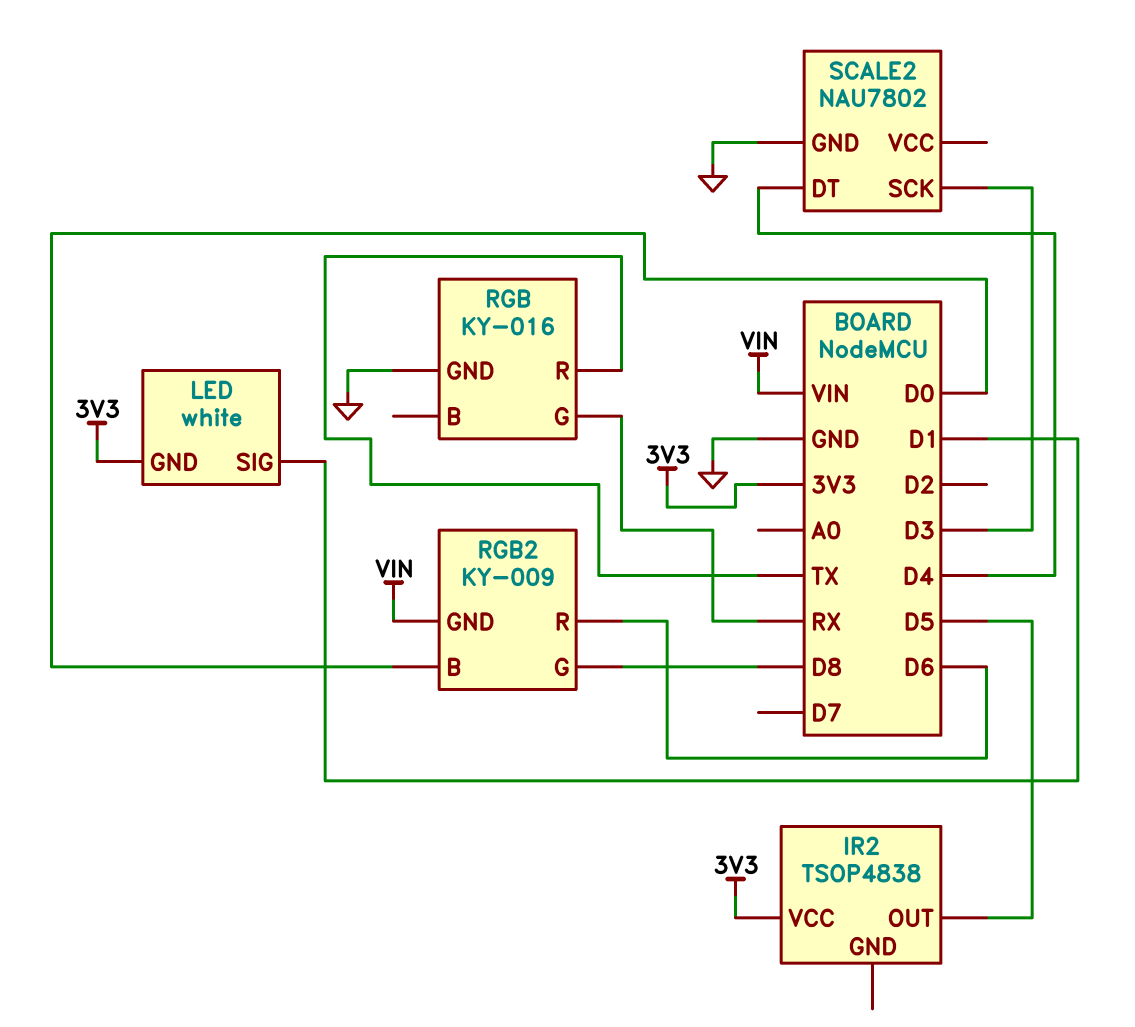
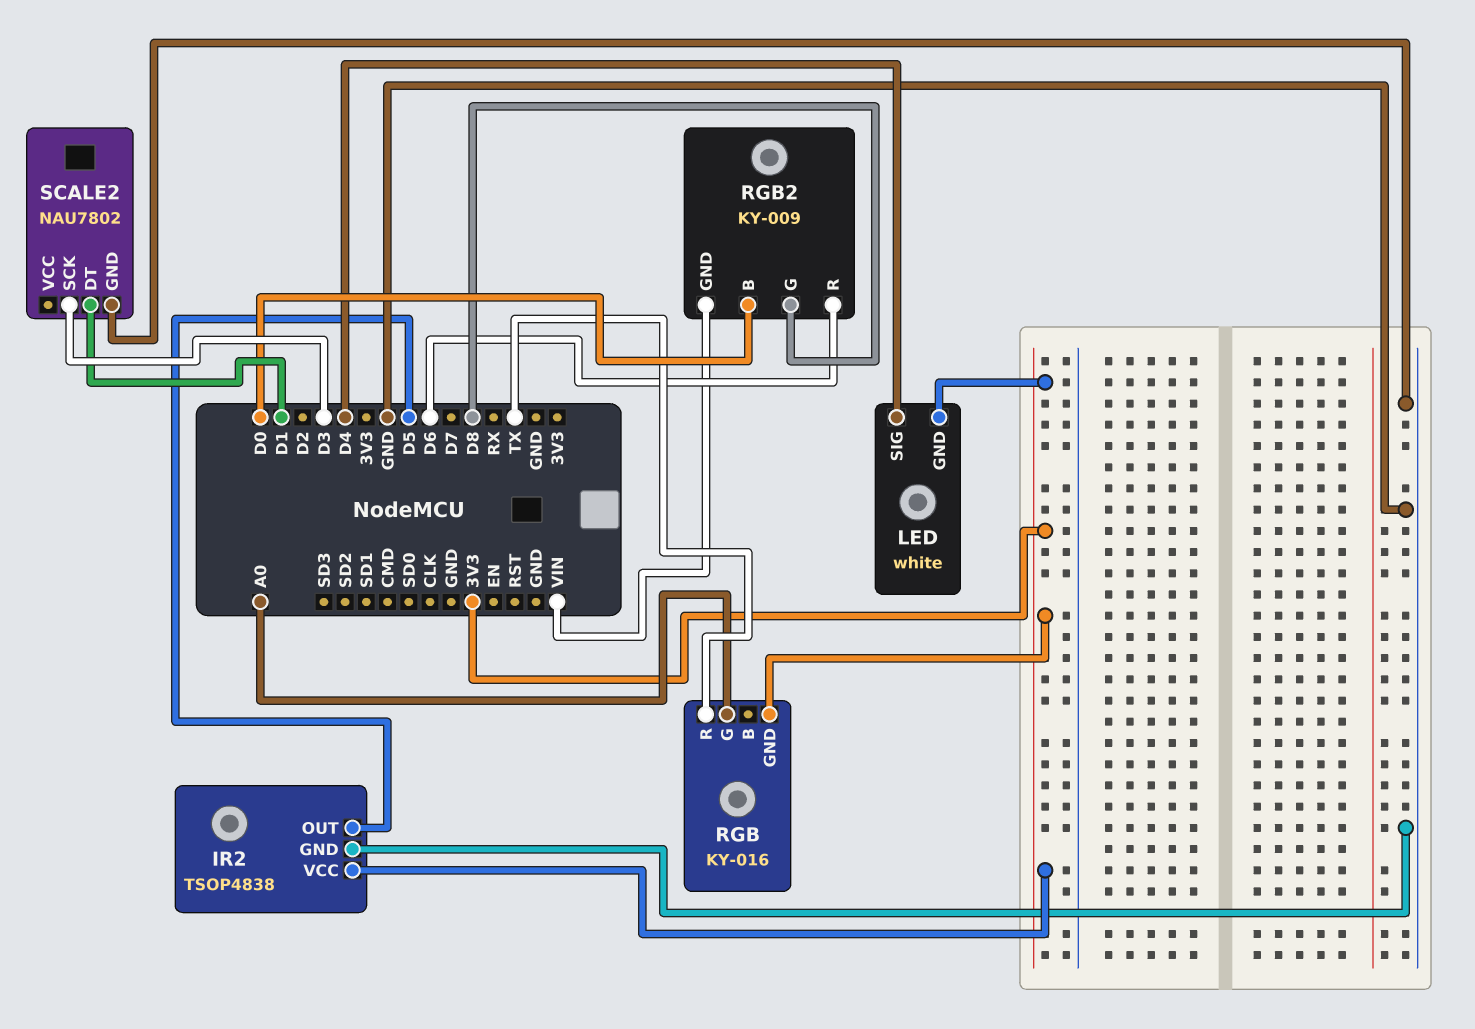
IR2 pin GND: none -> GND
LED pin SIG: D1 -> D4
RGB pin G: RX -> A0
RGB pin GND: GND -> 3V3
SCALE2 pin DT: D4 -> D1

